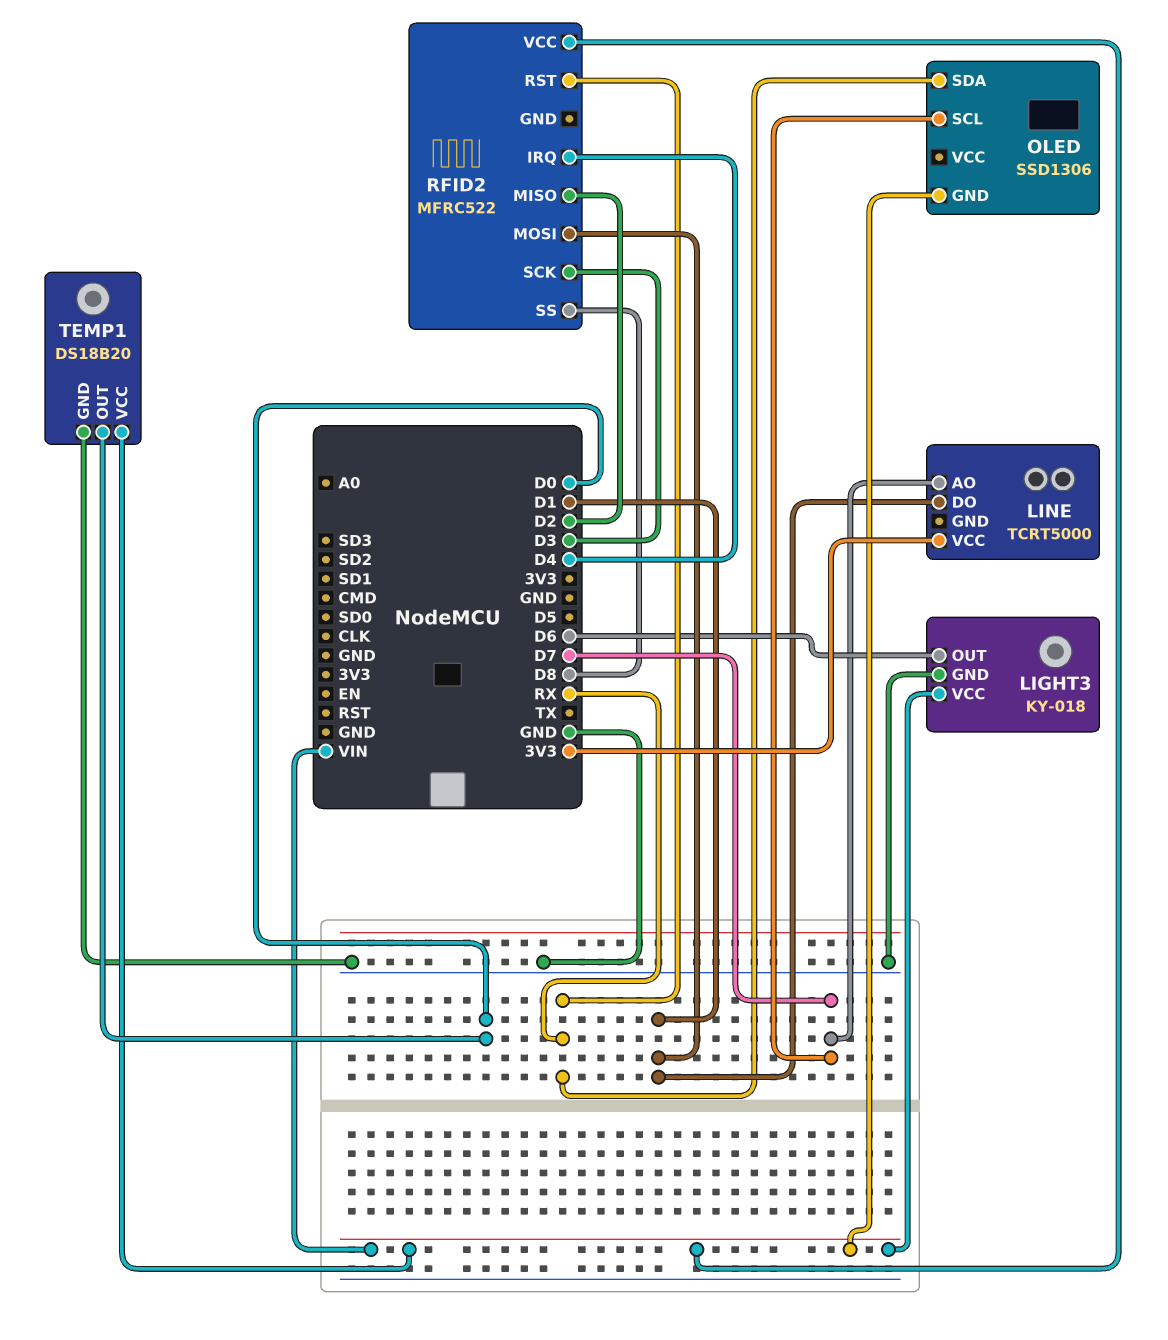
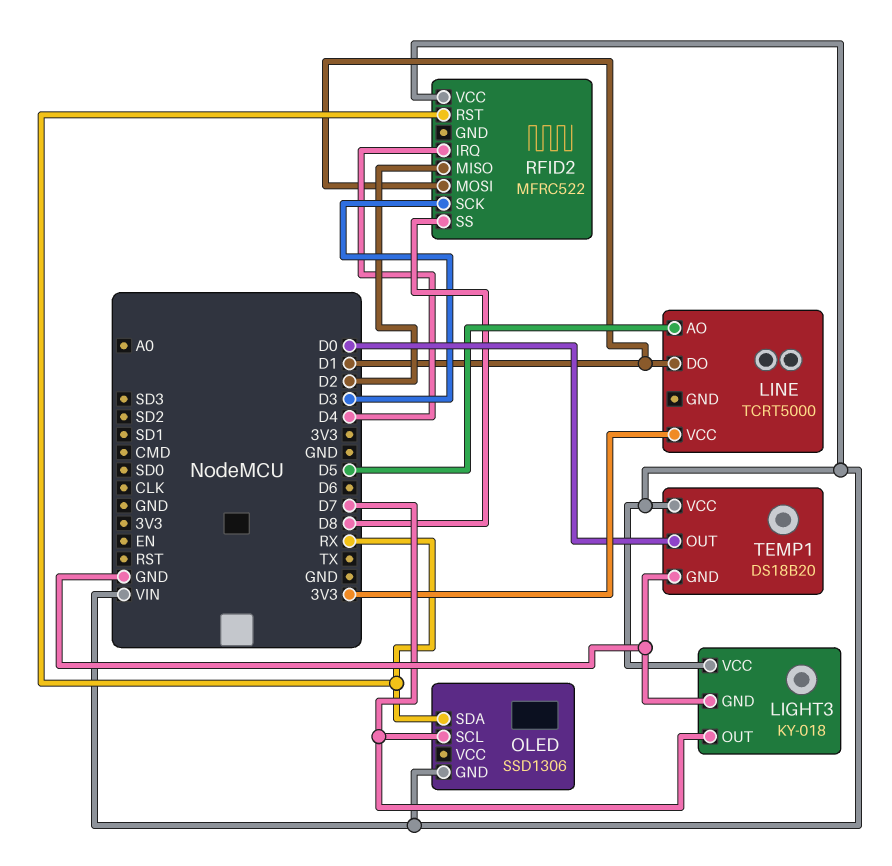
LIGHT3 pin OUT: D6 -> D7
LINE pin AO: D7 -> D5

